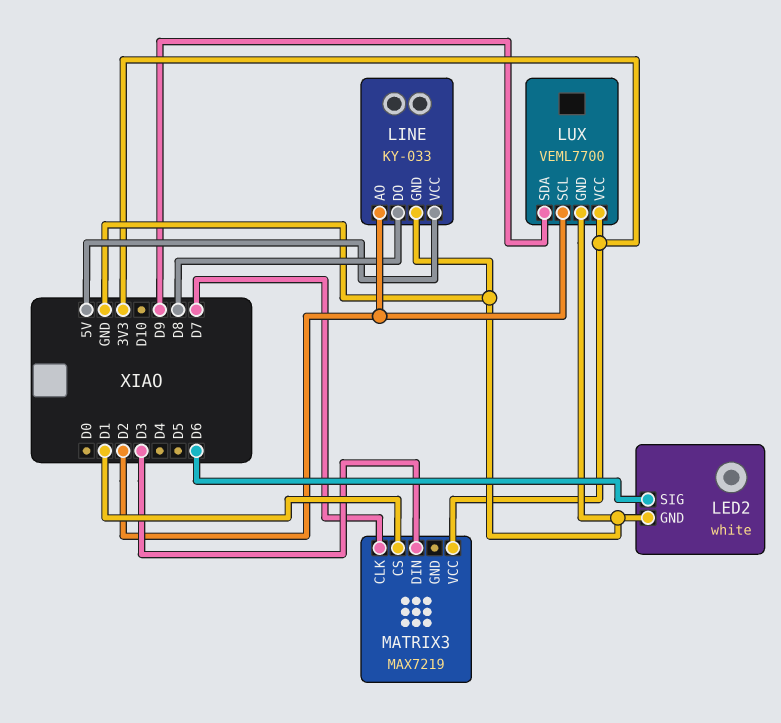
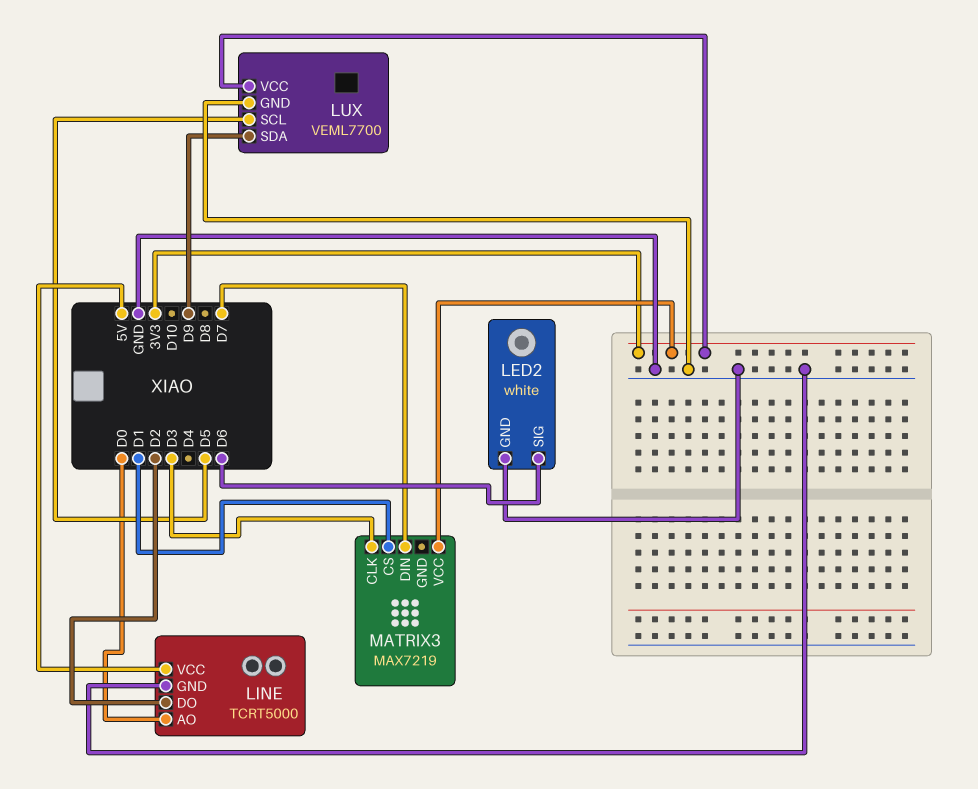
LINE: KY-033 -> TCRT5000
LINE pin AO: D2 -> D0
LINE pin DO: D8 -> D2
LUX pin SCL: D2 -> D5
MATRIX3 pin CLK: D7 -> D3
MATRIX3 pin DIN: D3 -> D7

